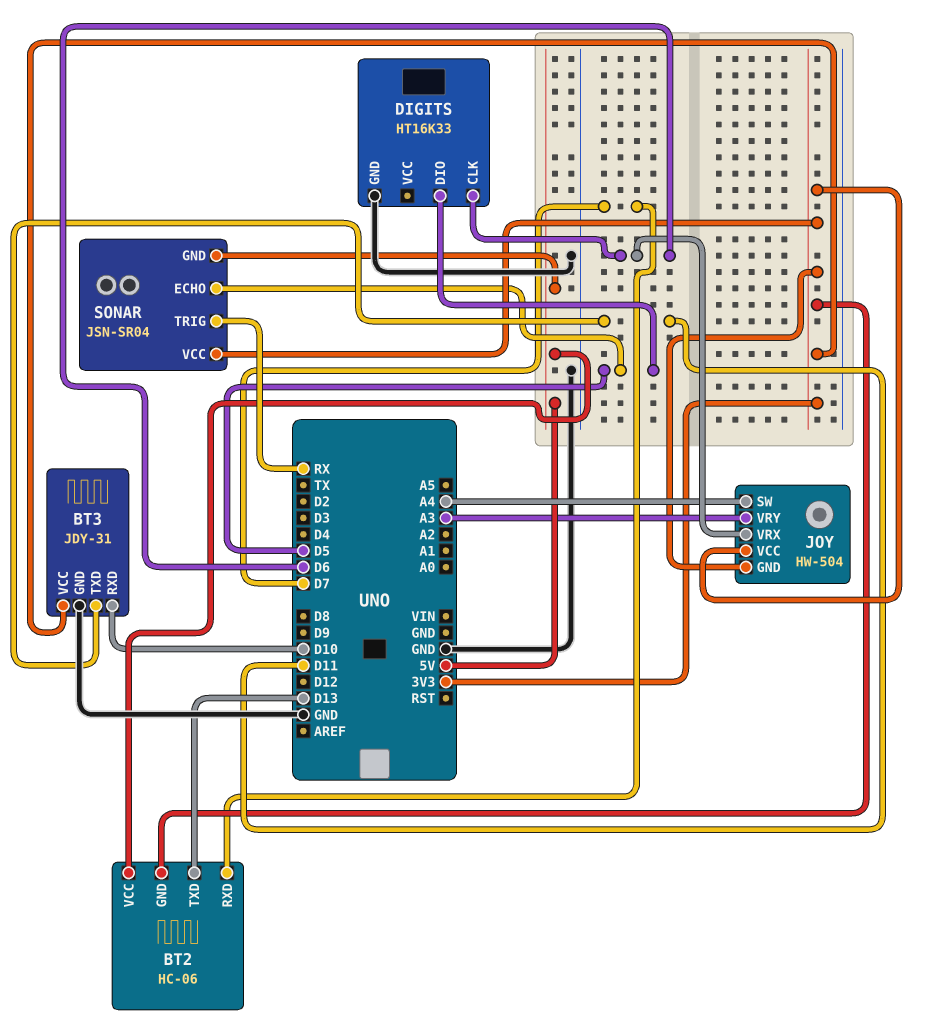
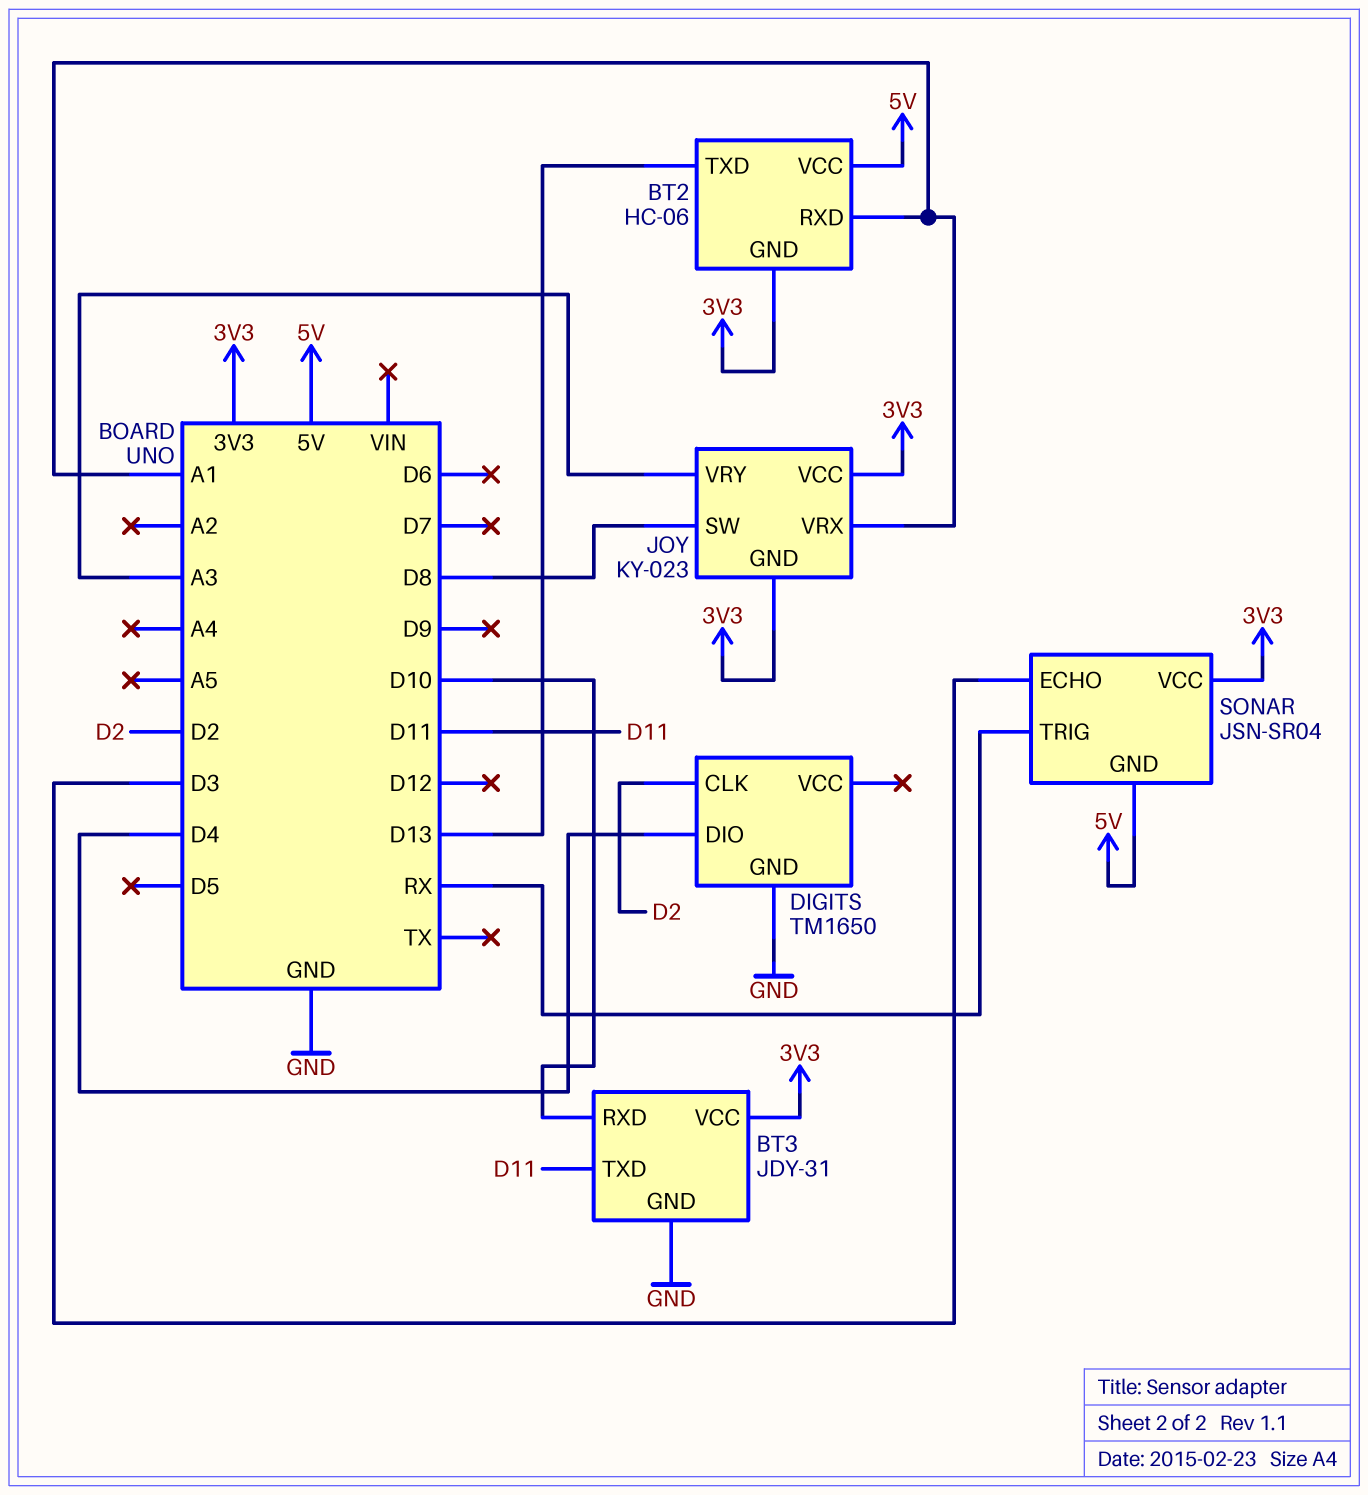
BT2 pin RXD: D7 -> A1
DIGITS: HT16K33 -> TM1650
DIGITS pin CLK: D6 -> D2
DIGITS pin DIO: D5 -> D4
JOY: HW-504 -> KY-023
JOY pin SW: A4 -> D8
JOY pin VRX: D6 -> A1
SONAR pin ECHO: D5 -> D3

